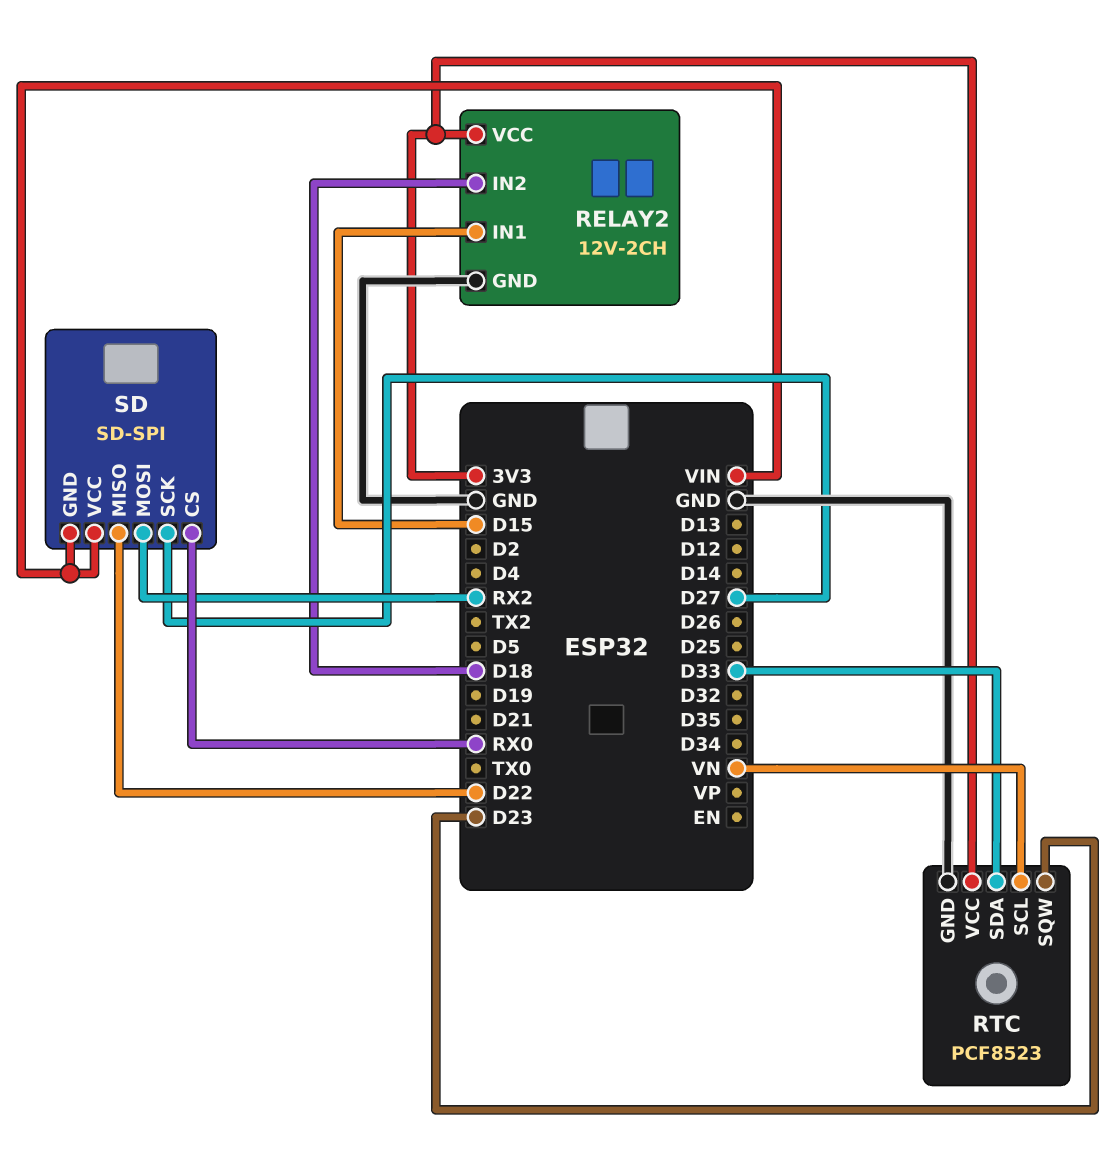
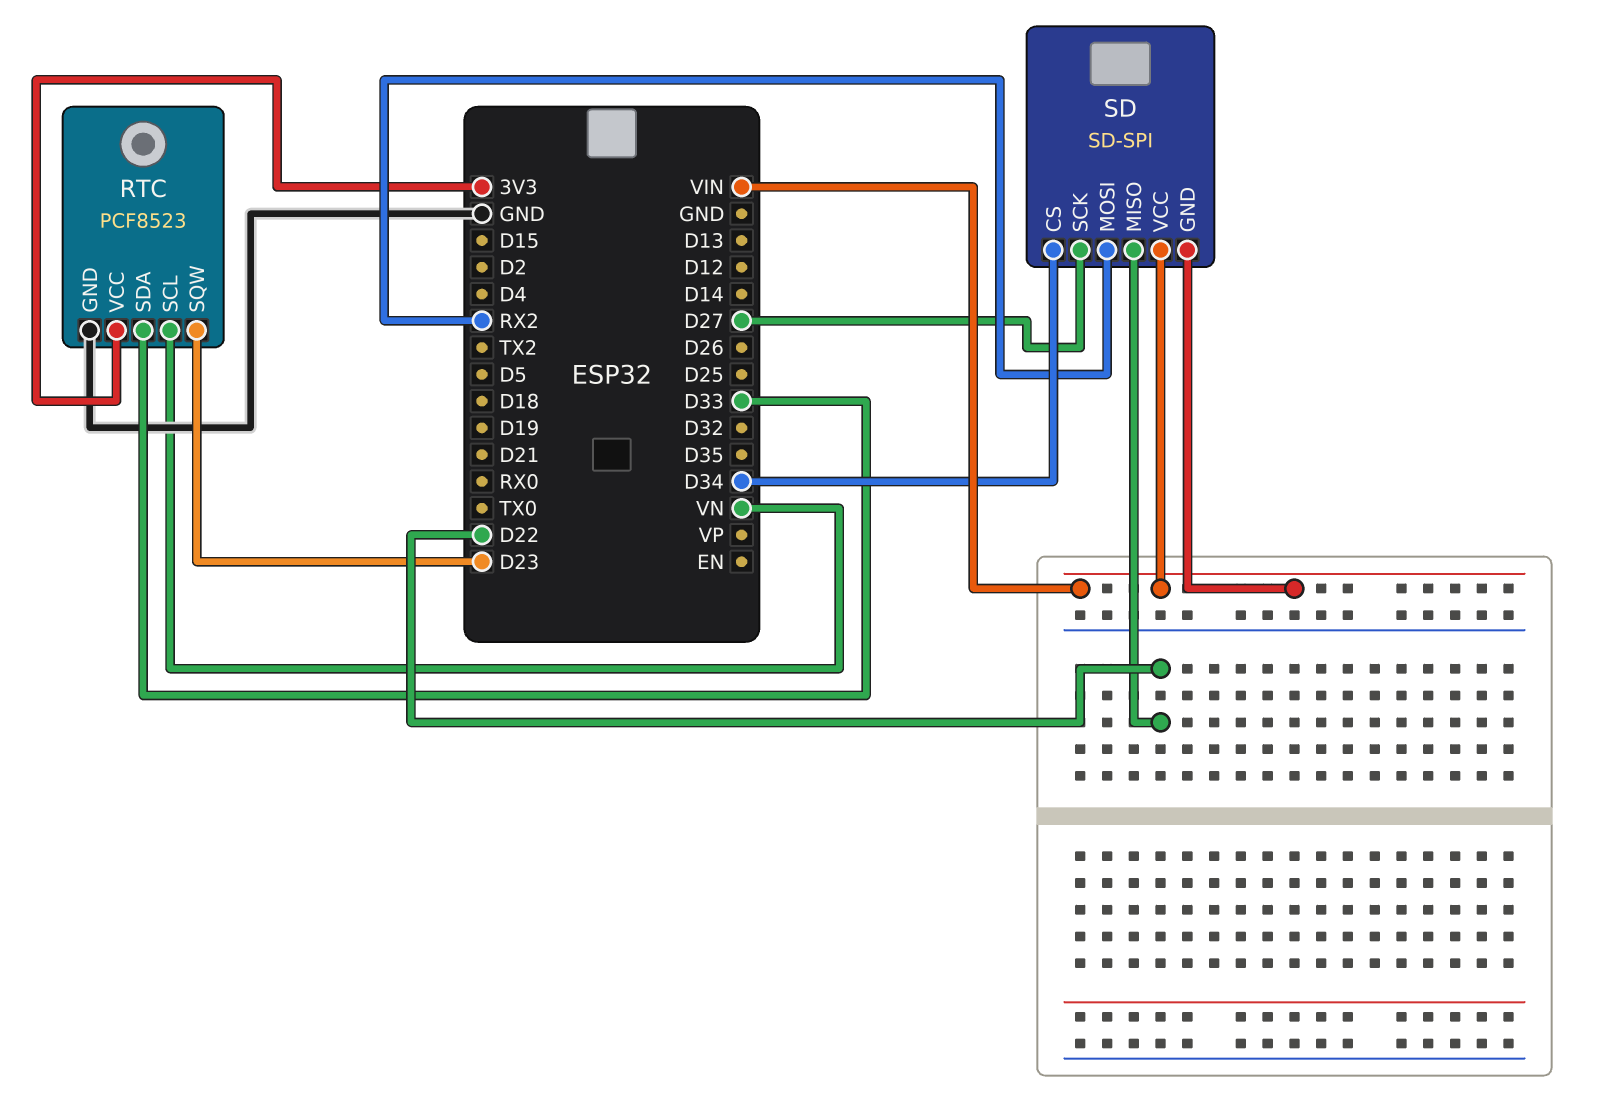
RELAY2: 12V-2CH -> none
RELAY2 pin GND: GND -> none
RELAY2 pin IN1: D15 -> none
RELAY2 pin IN2: D18 -> none
RELAY2 pin VCC: 3V3 -> none
SD pin CS: RX0 -> D34

